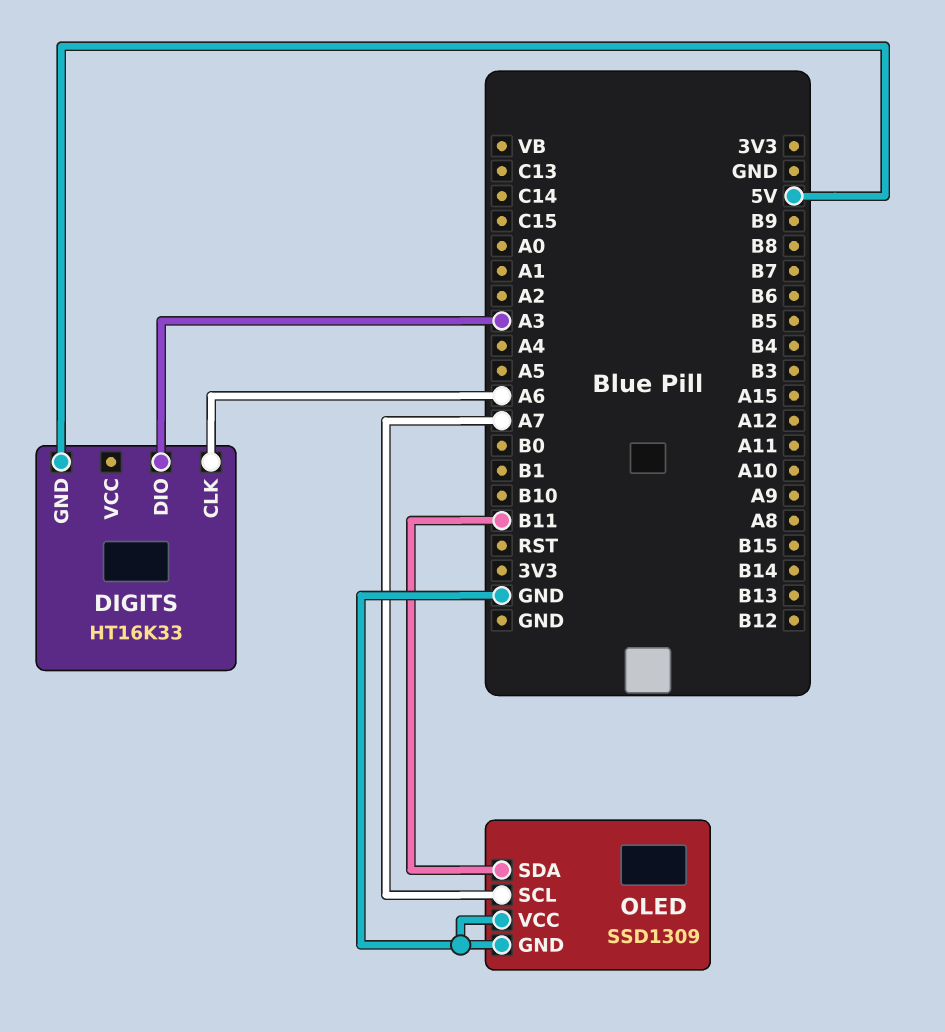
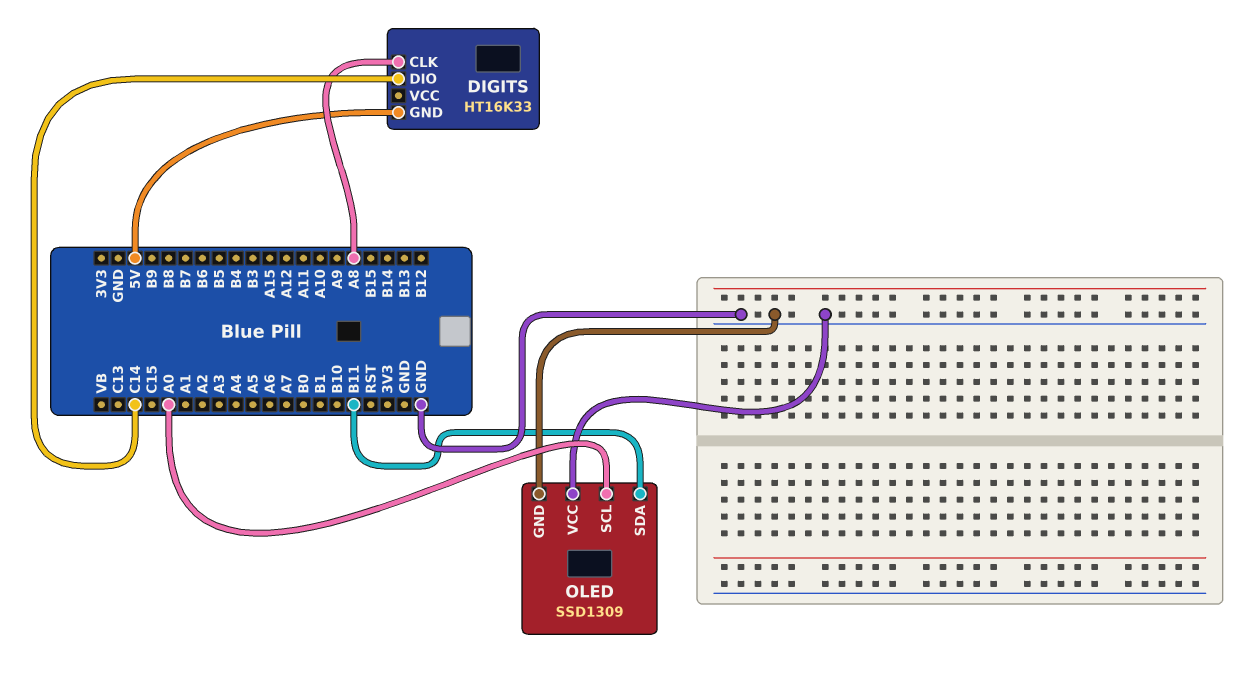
DIGITS pin CLK: A6 -> A8
DIGITS pin DIO: A3 -> C14
OLED pin SCL: A7 -> A0

